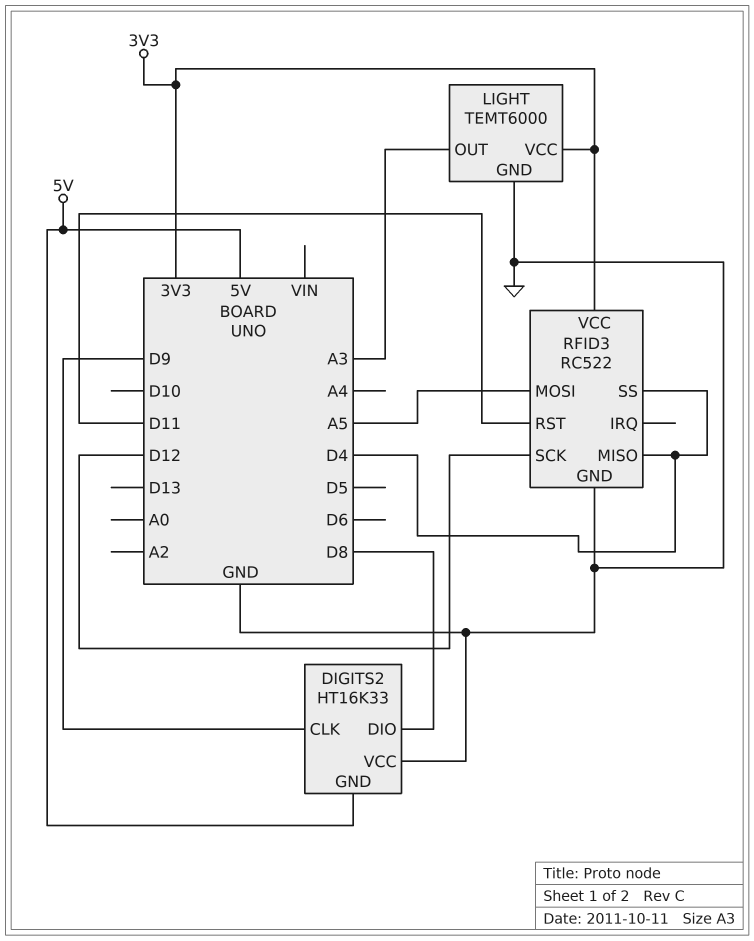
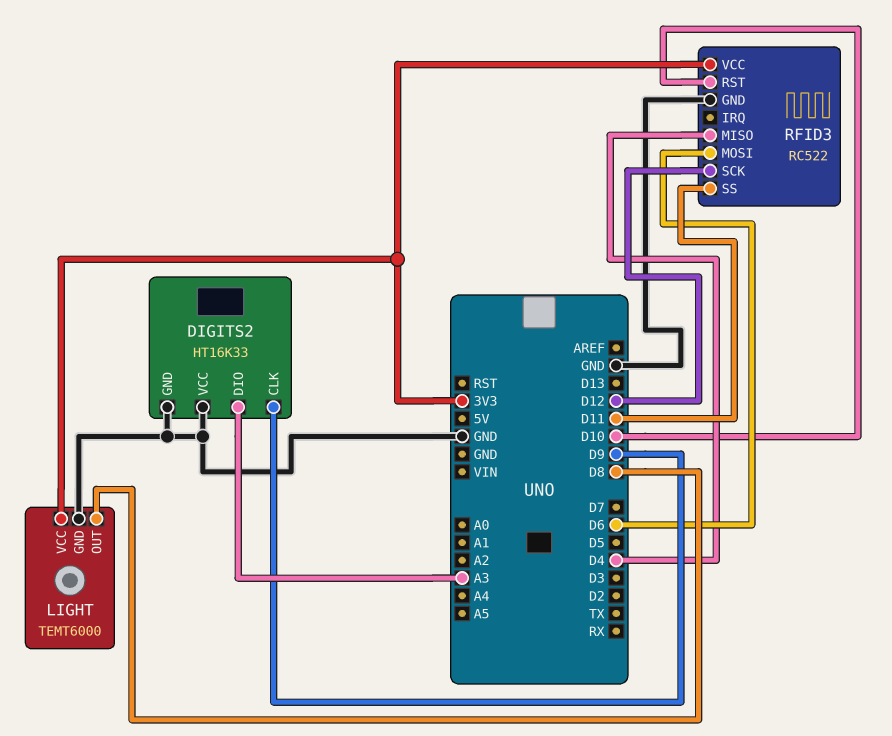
DIGITS2 pin DIO: D8 -> A3
DIGITS2 pin GND: 5V -> GND
LIGHT pin OUT: A3 -> D8
RFID3 pin MOSI: A5 -> D6
RFID3 pin RST: D11 -> D10
RFID3 pin SS: D4 -> D11

